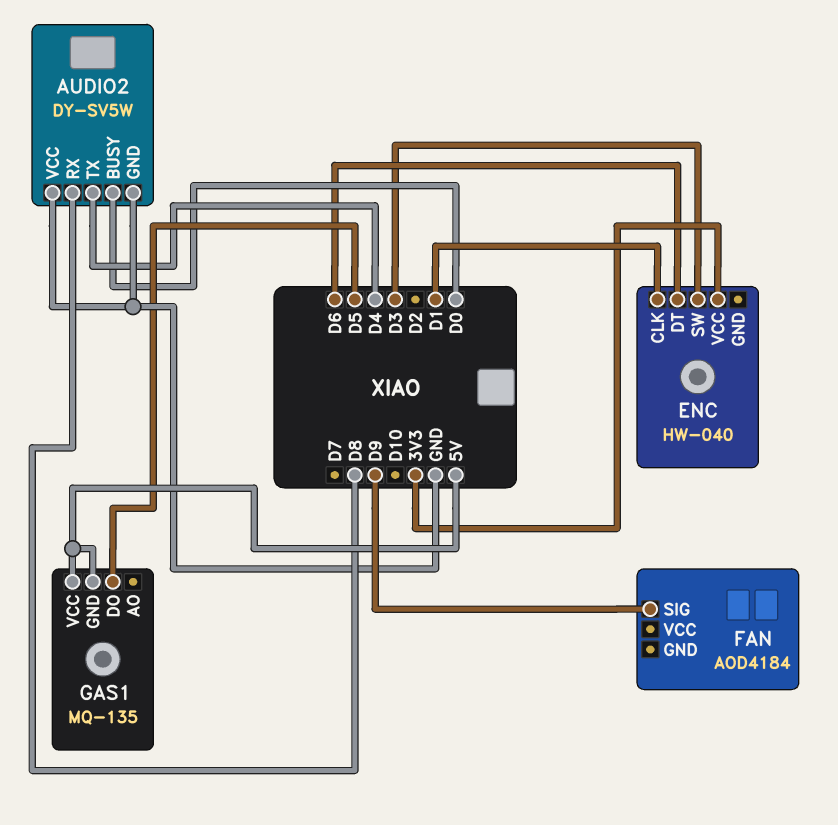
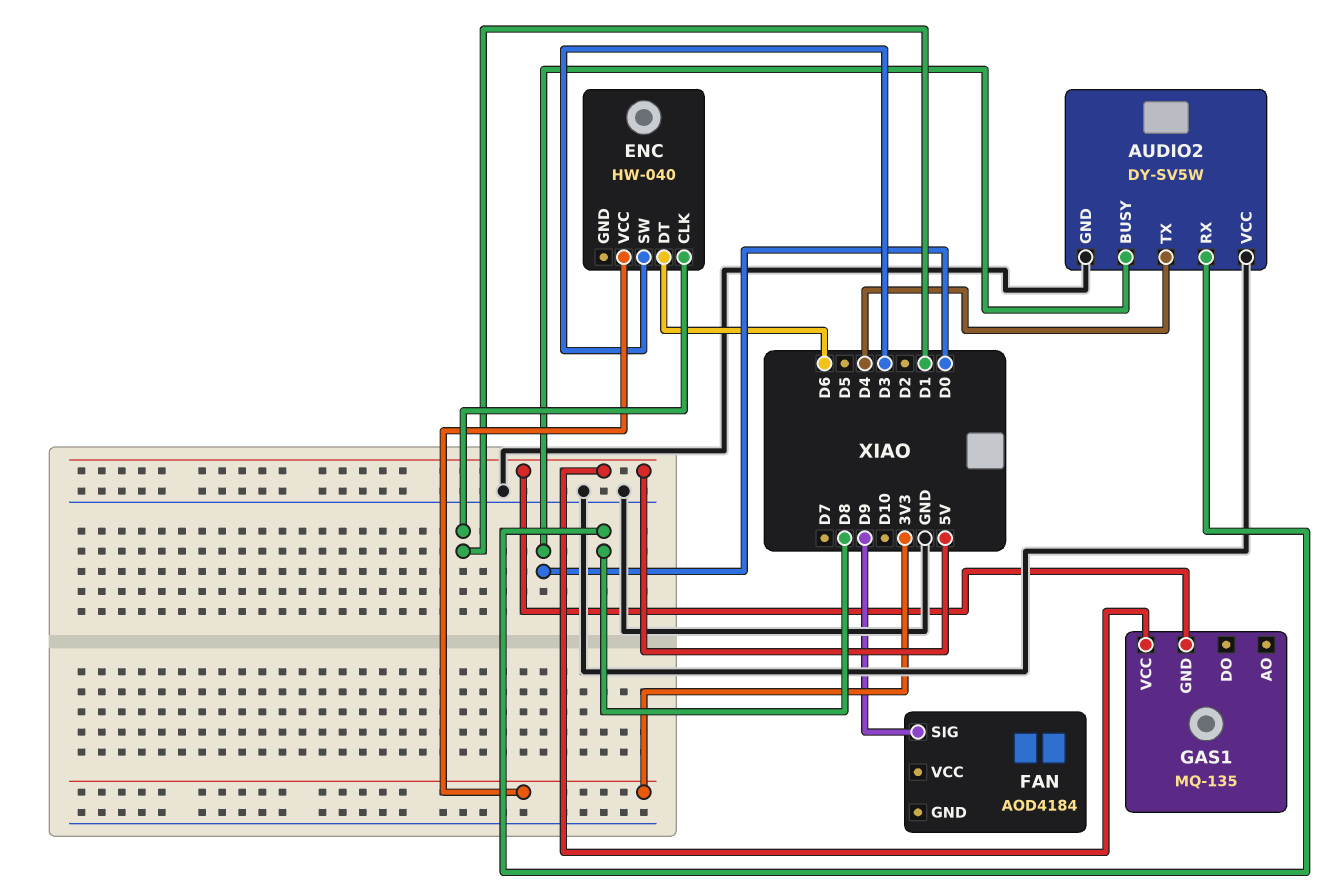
GAS1 pin DO: D5 -> none

